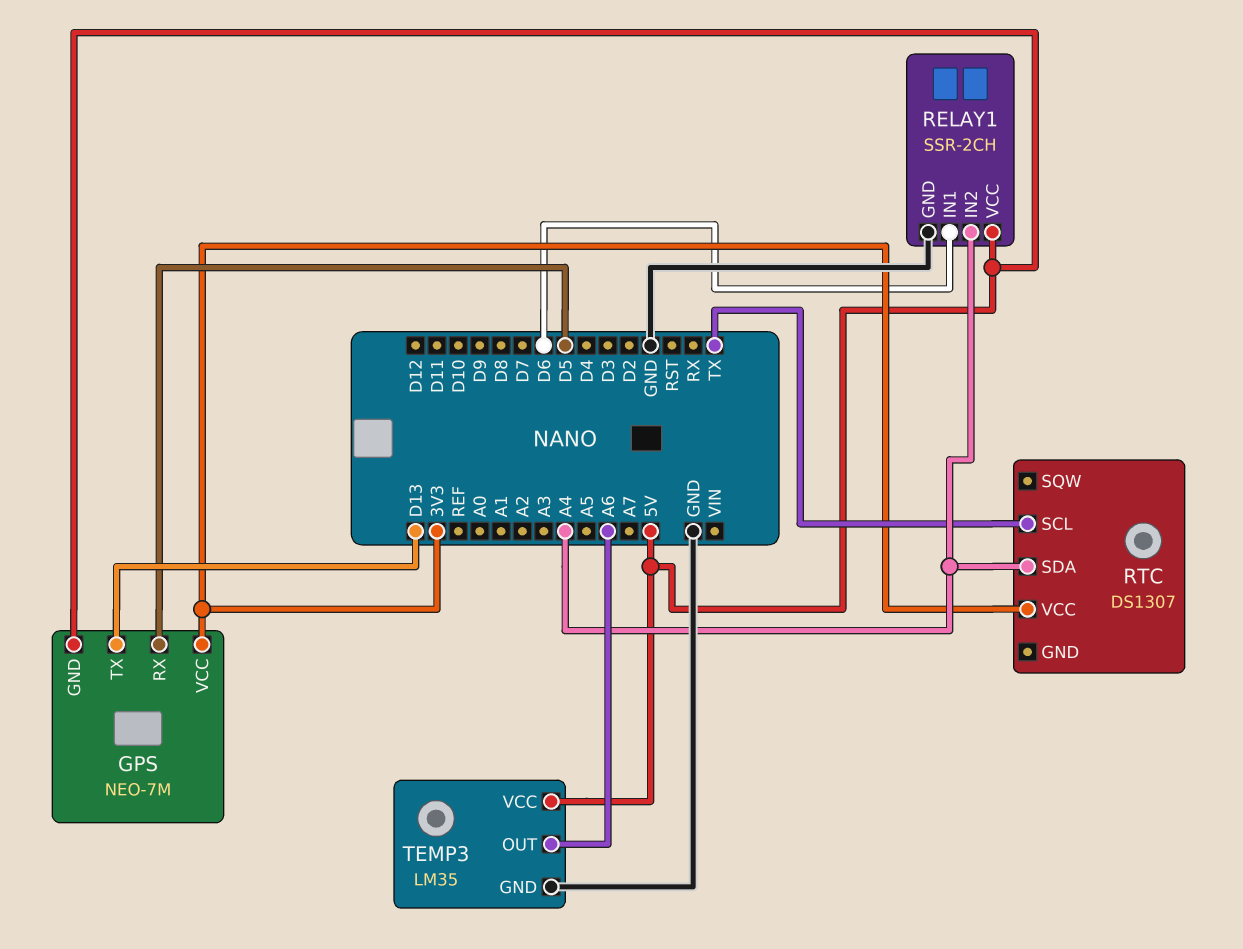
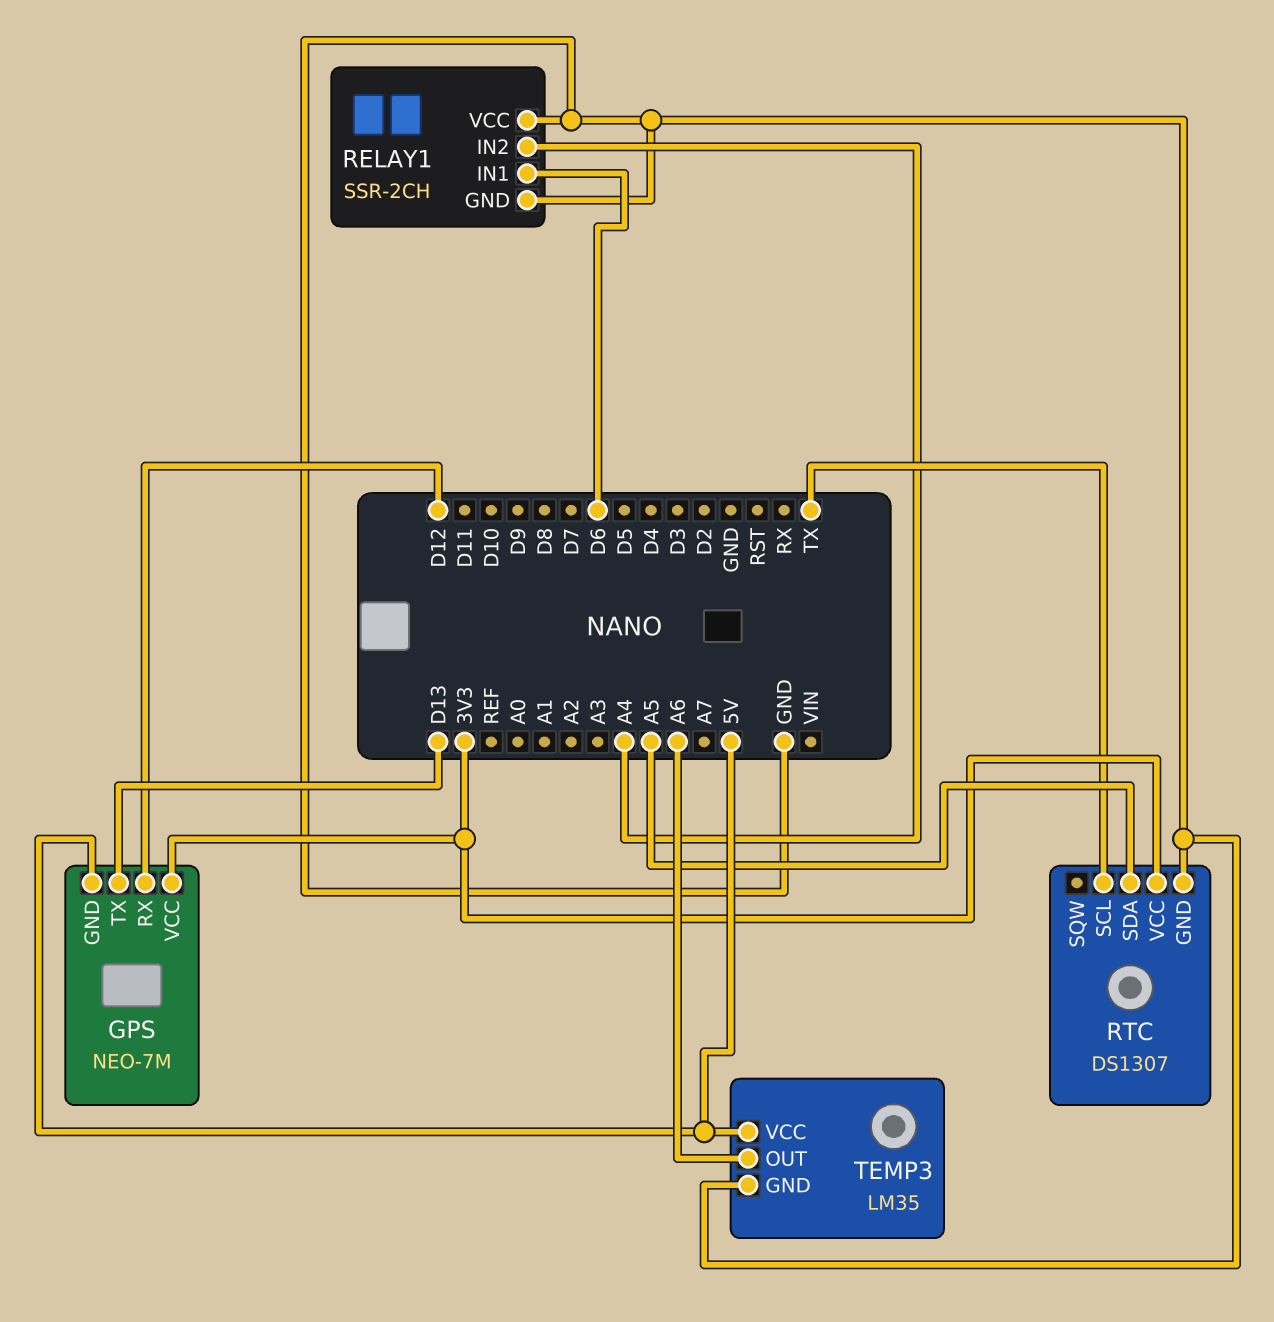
GPS pin RX: D5 -> D12
RELAY1 pin VCC: 5V -> GND
RTC pin GND: none -> GND
RTC pin SDA: A4 -> A5

